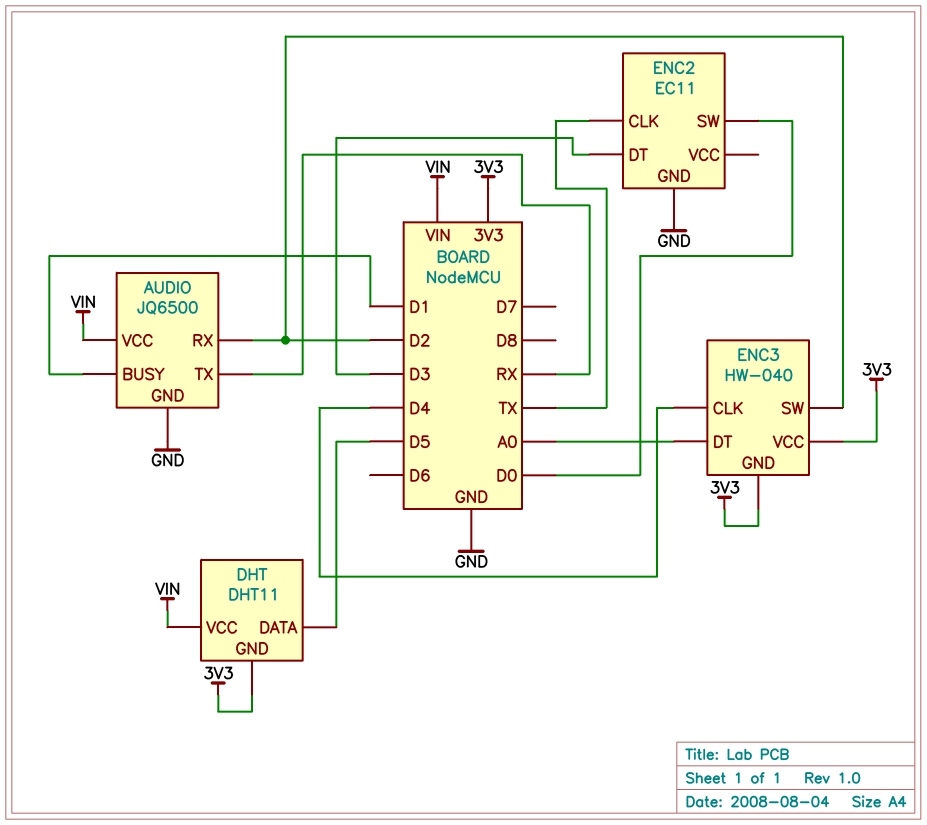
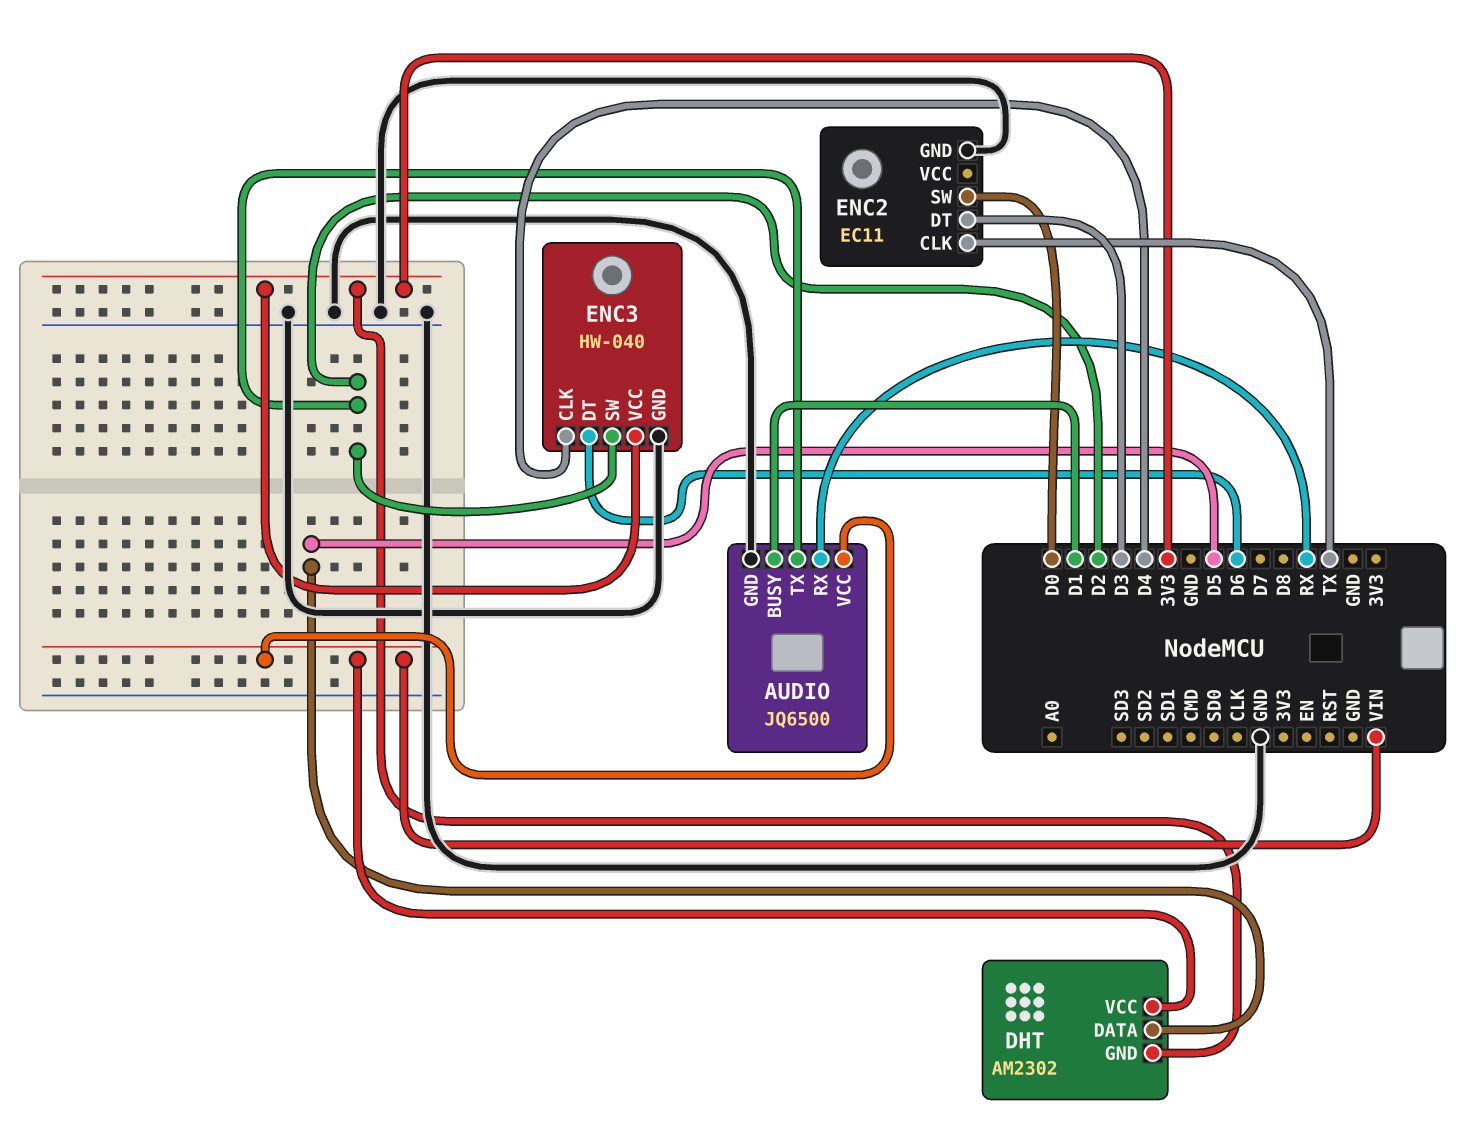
AUDIO pin RX: D2 -> RX
AUDIO pin TX: RX -> D2
DHT: DHT11 -> AM2302
ENC3 pin DT: A0 -> D6
ENC3 pin GND: 3V3 -> GND

